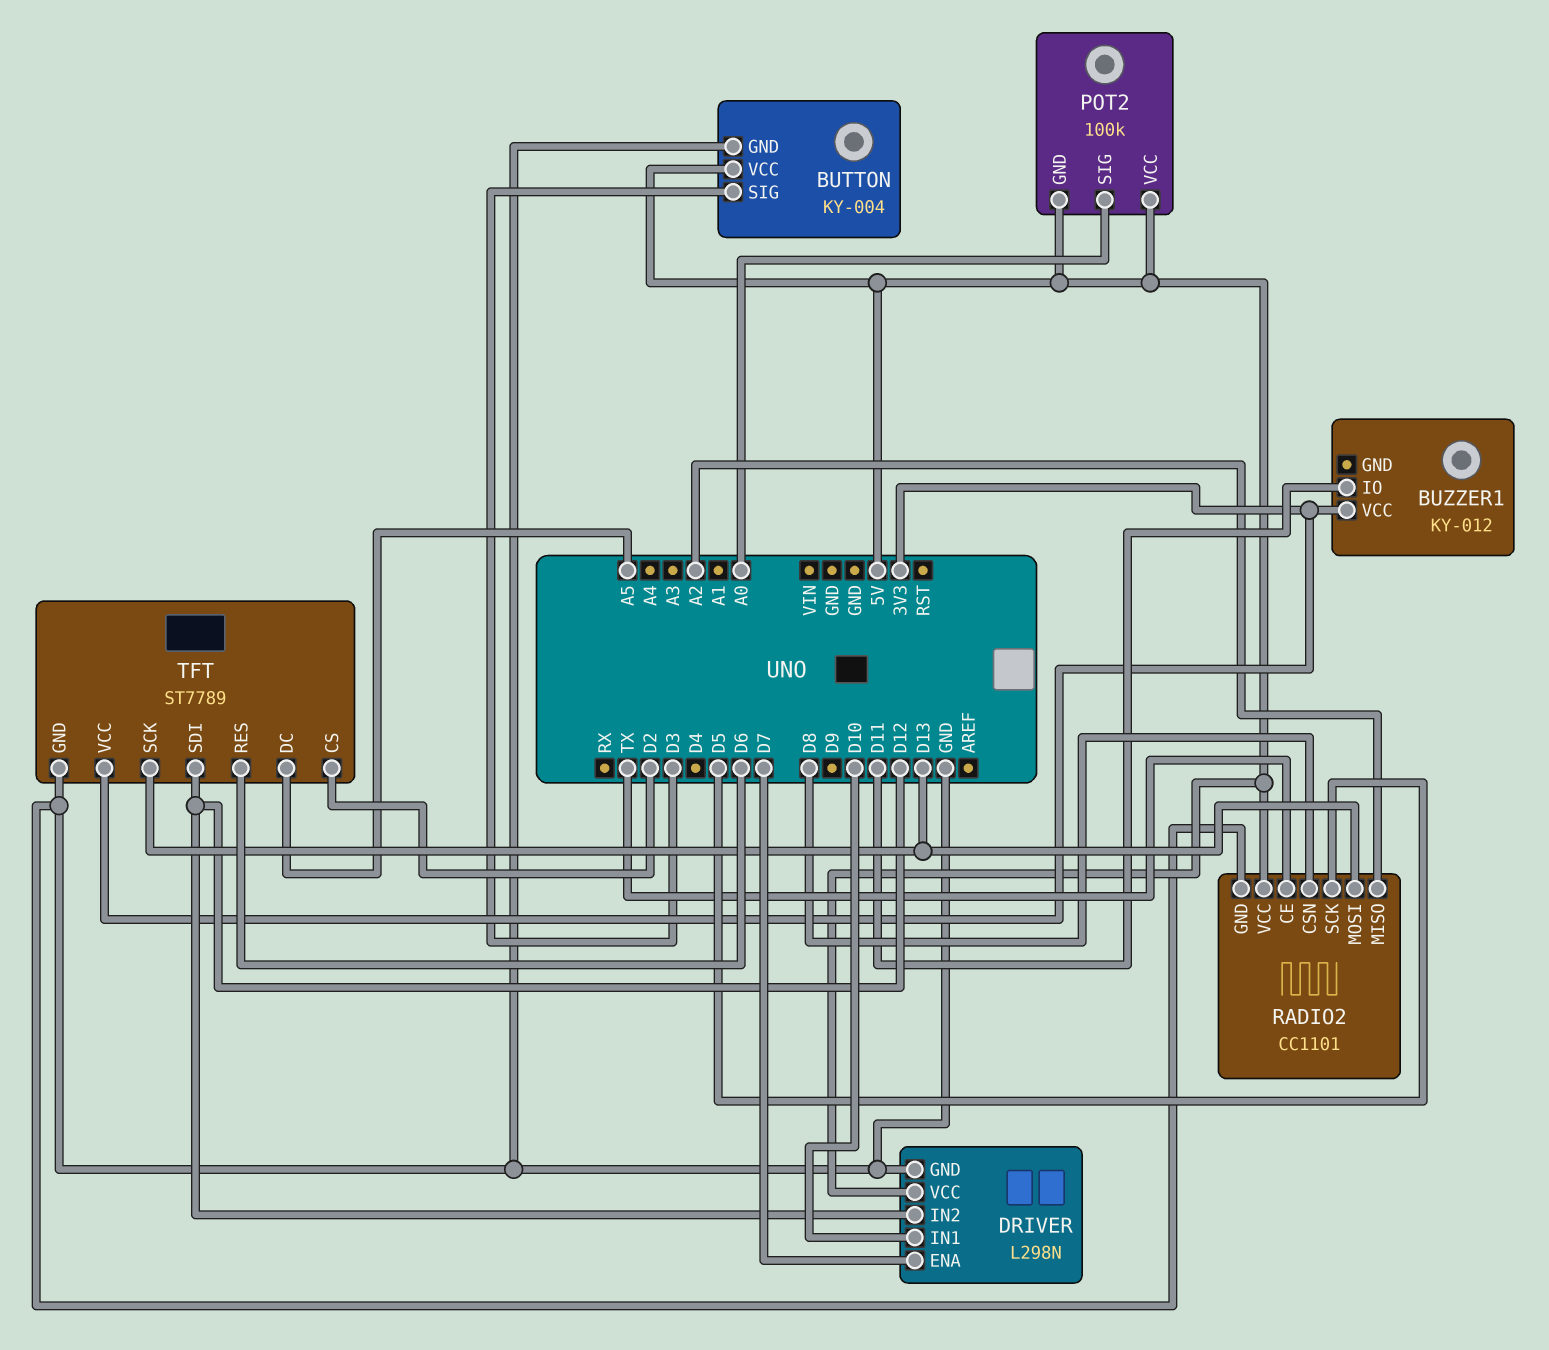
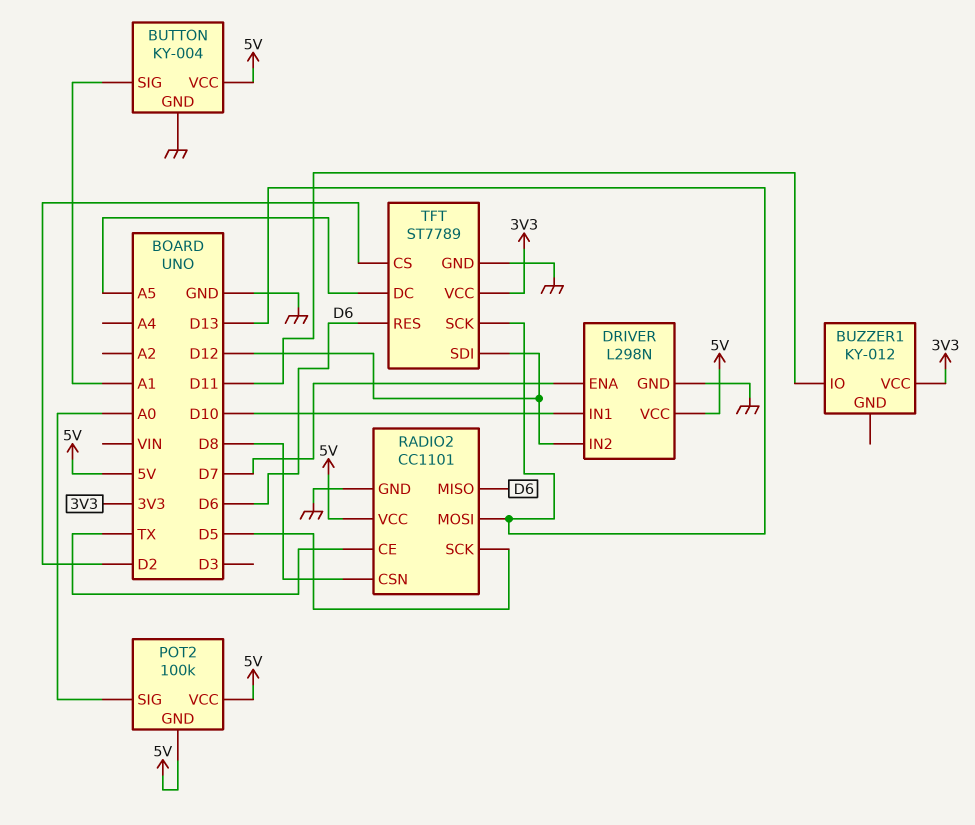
BUTTON pin SIG: D3 -> A1
RADIO2 pin MISO: A2 -> D6

